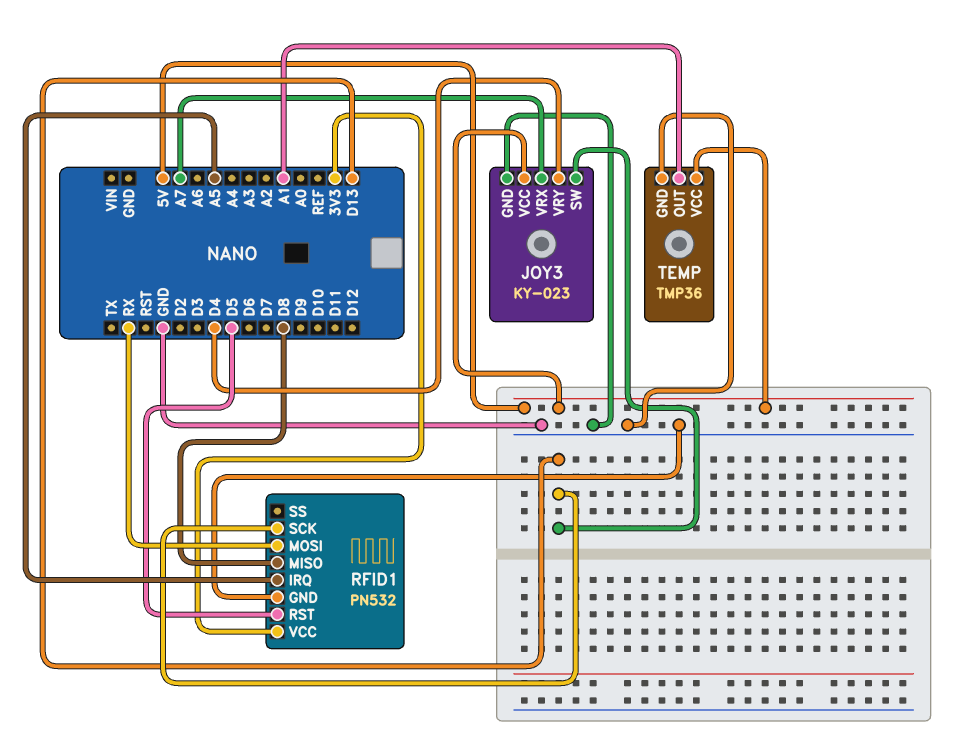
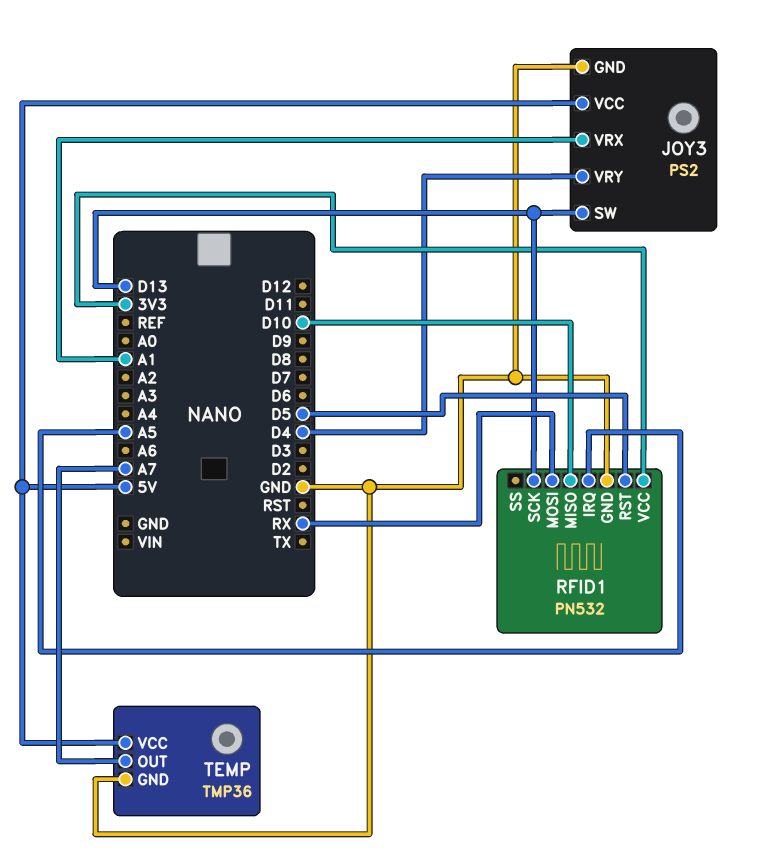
JOY3: KY-023 -> PS2
JOY3 pin VRX: A7 -> A1
RFID1 pin MISO: D8 -> D10
TEMP pin OUT: A1 -> A7

